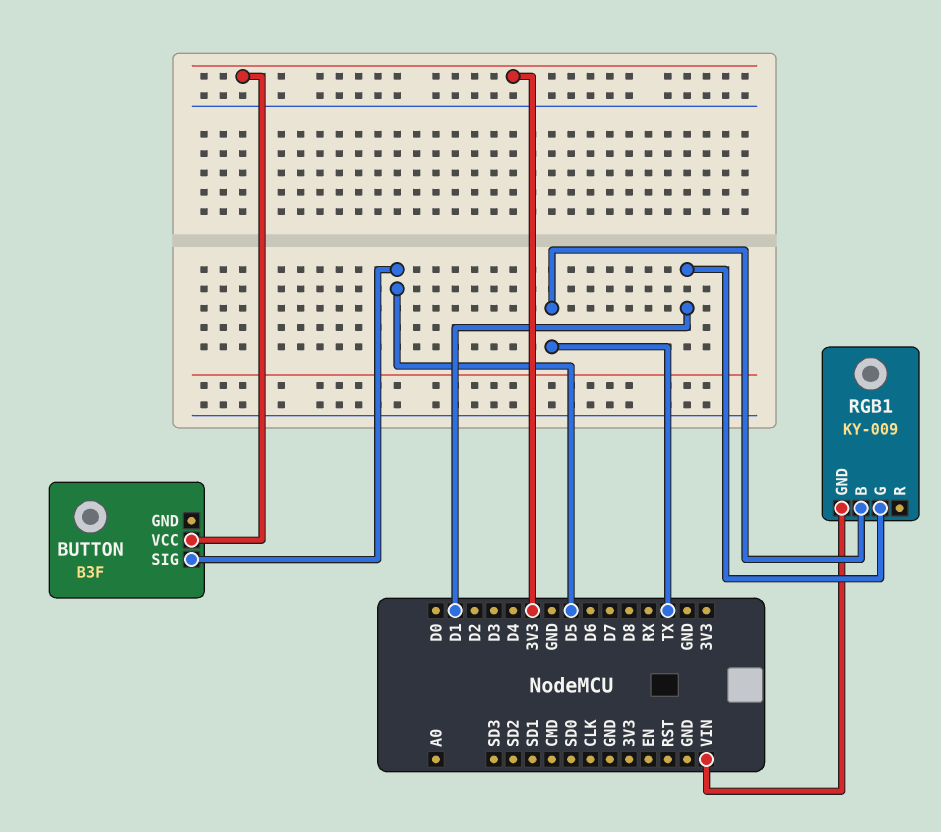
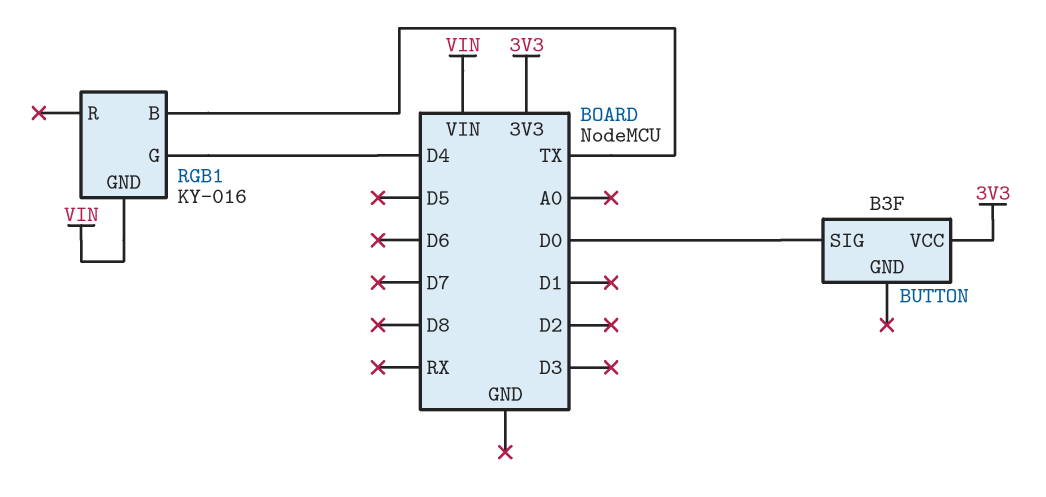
BUTTON pin SIG: D5 -> D0
RGB1: KY-009 -> KY-016
RGB1 pin G: D1 -> D4

